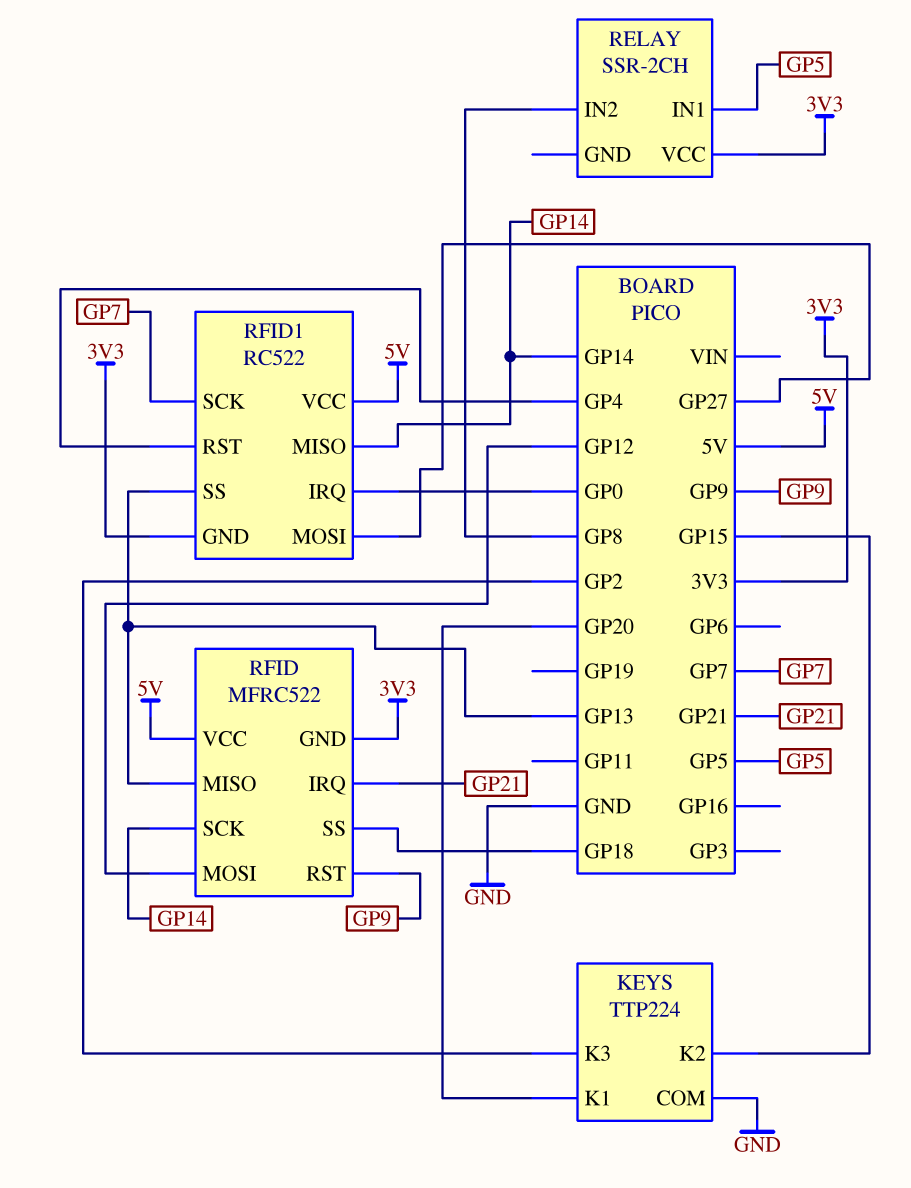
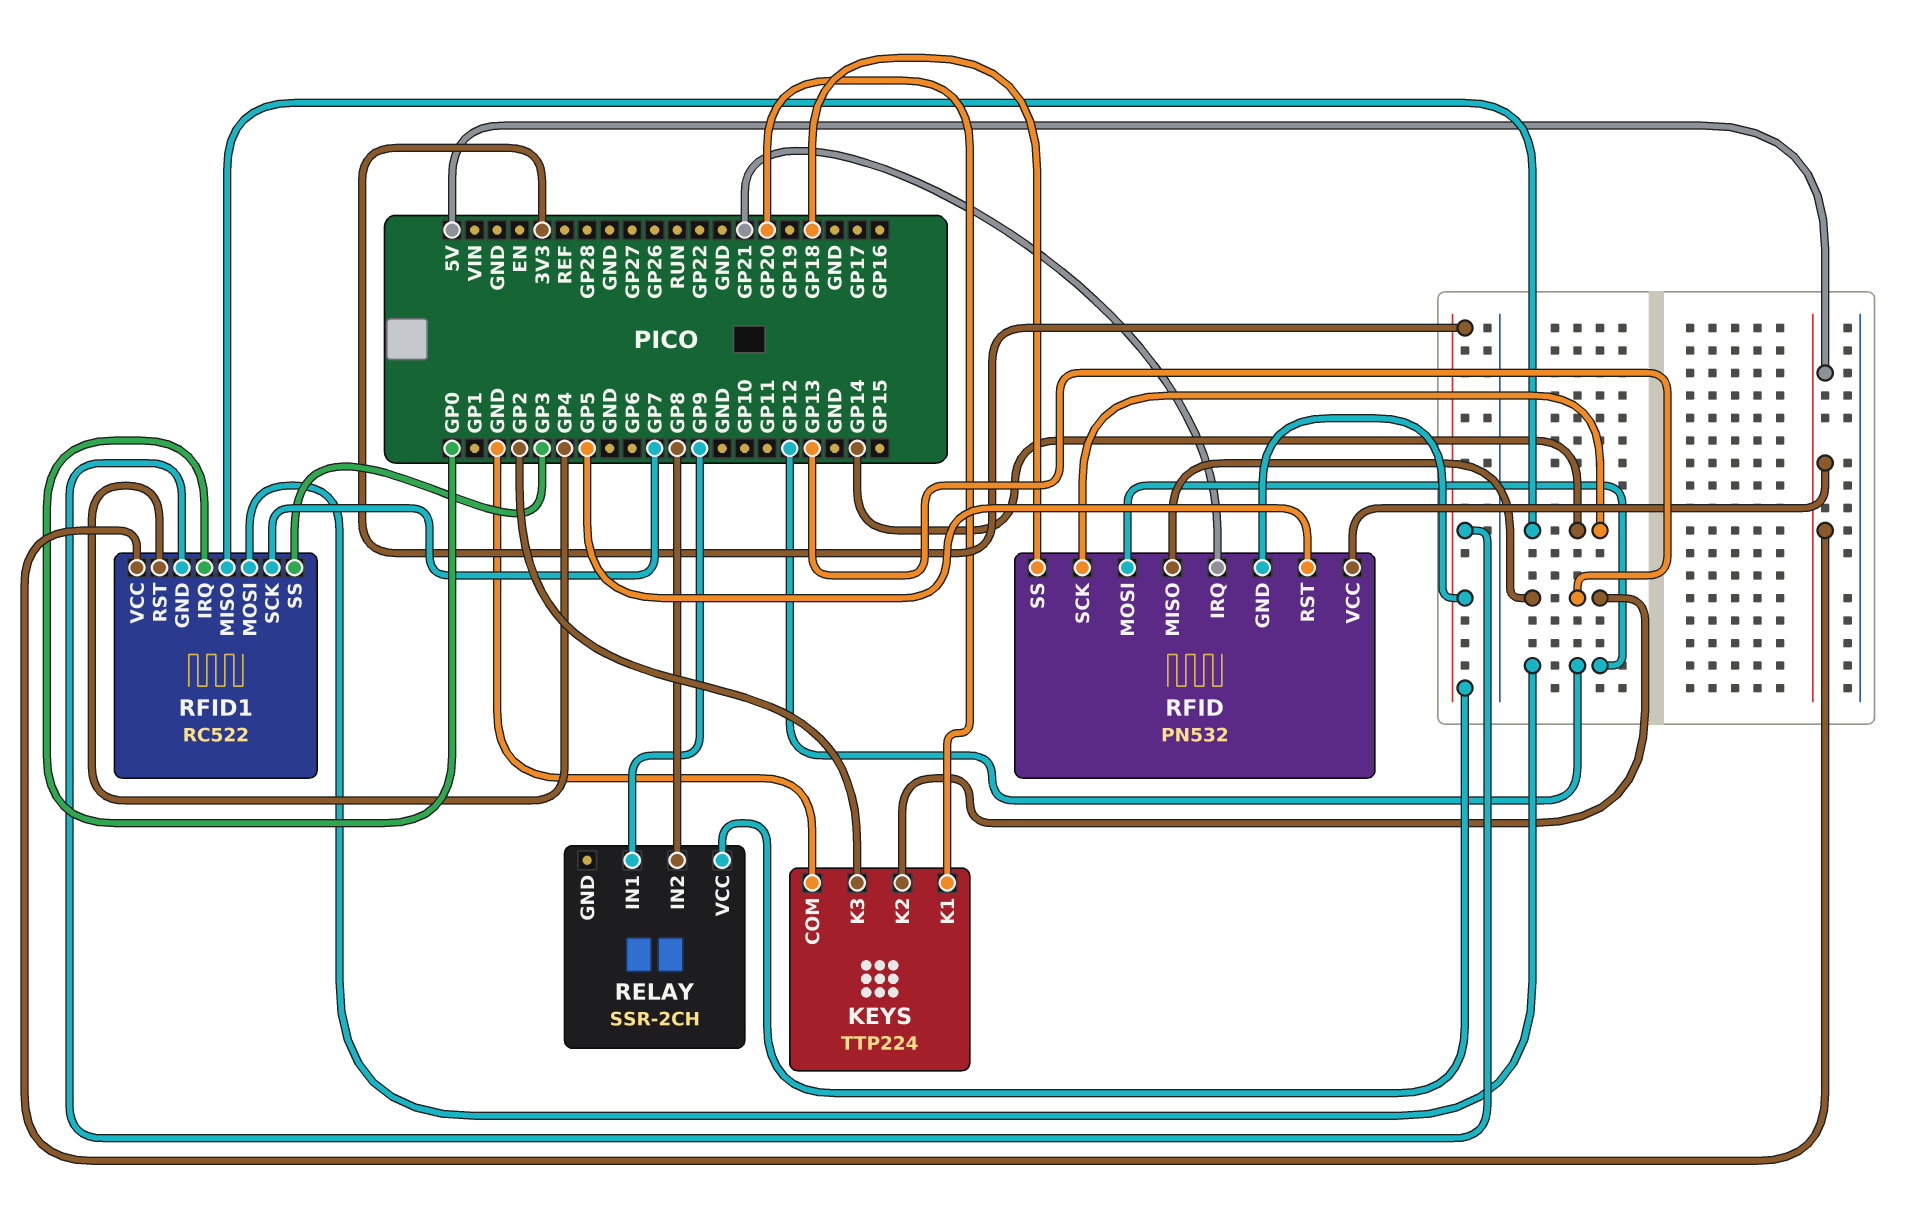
KEYS pin K2: GP15 -> GP13
RELAY pin IN1: GP5 -> GP9
RFID: MFRC522 -> PN532
RFID pin RST: GP9 -> GP5
RFID1 pin MOSI: GP27 -> GP12
RFID1 pin SS: GP13 -> GP3

